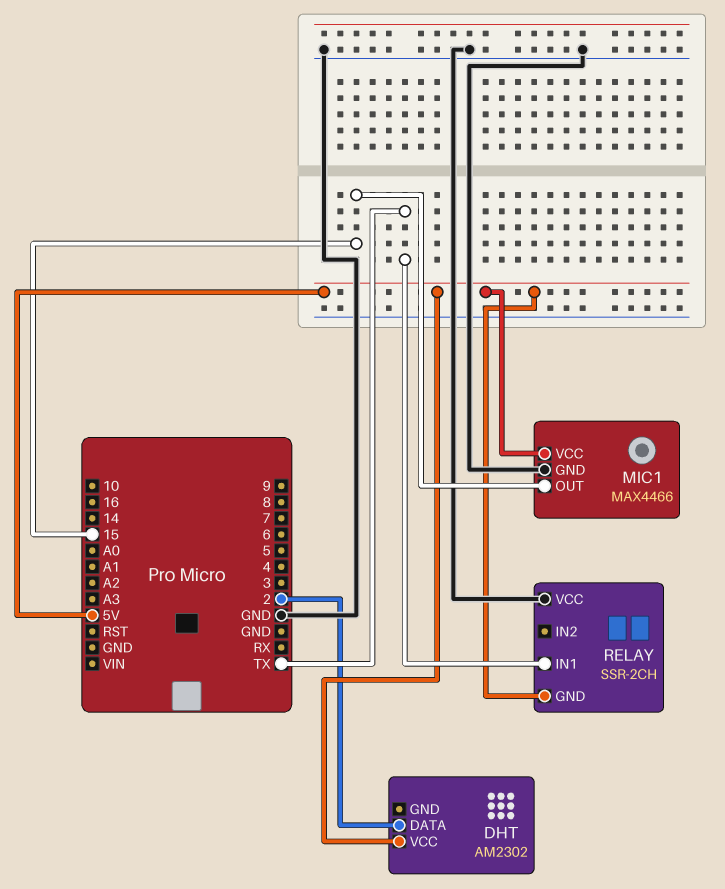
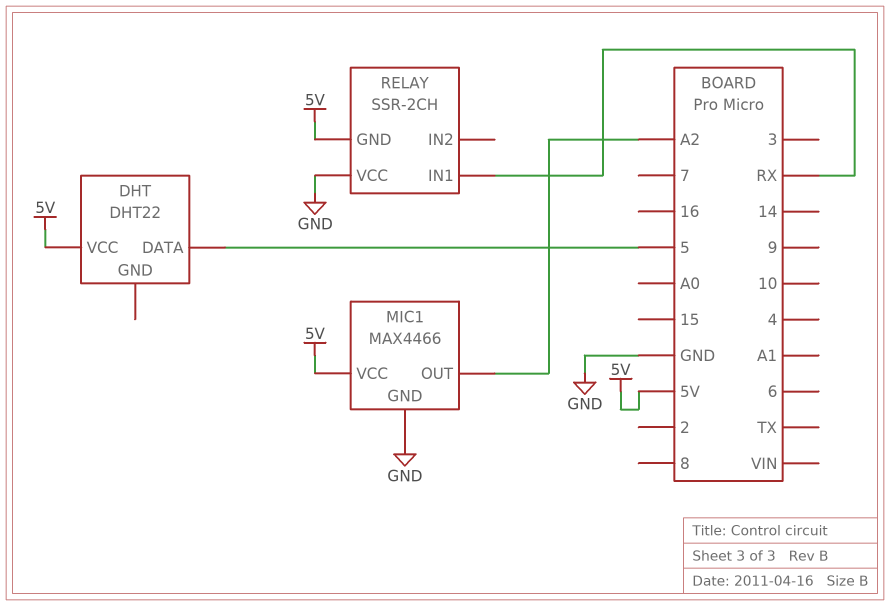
DHT: AM2302 -> DHT22
DHT pin DATA: 2 -> 5
MIC1 pin OUT: 15 -> A2
RELAY pin IN1: TX -> RX

